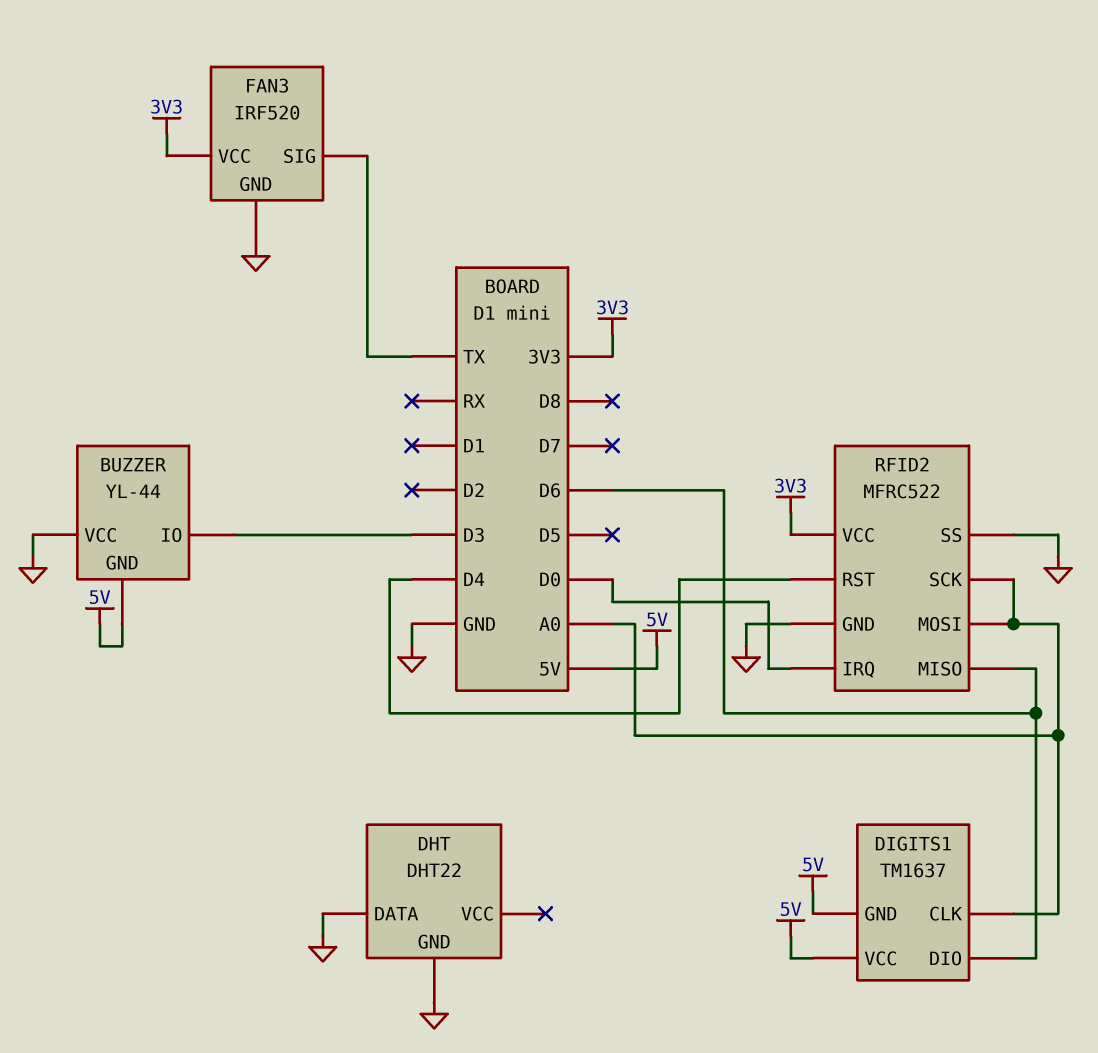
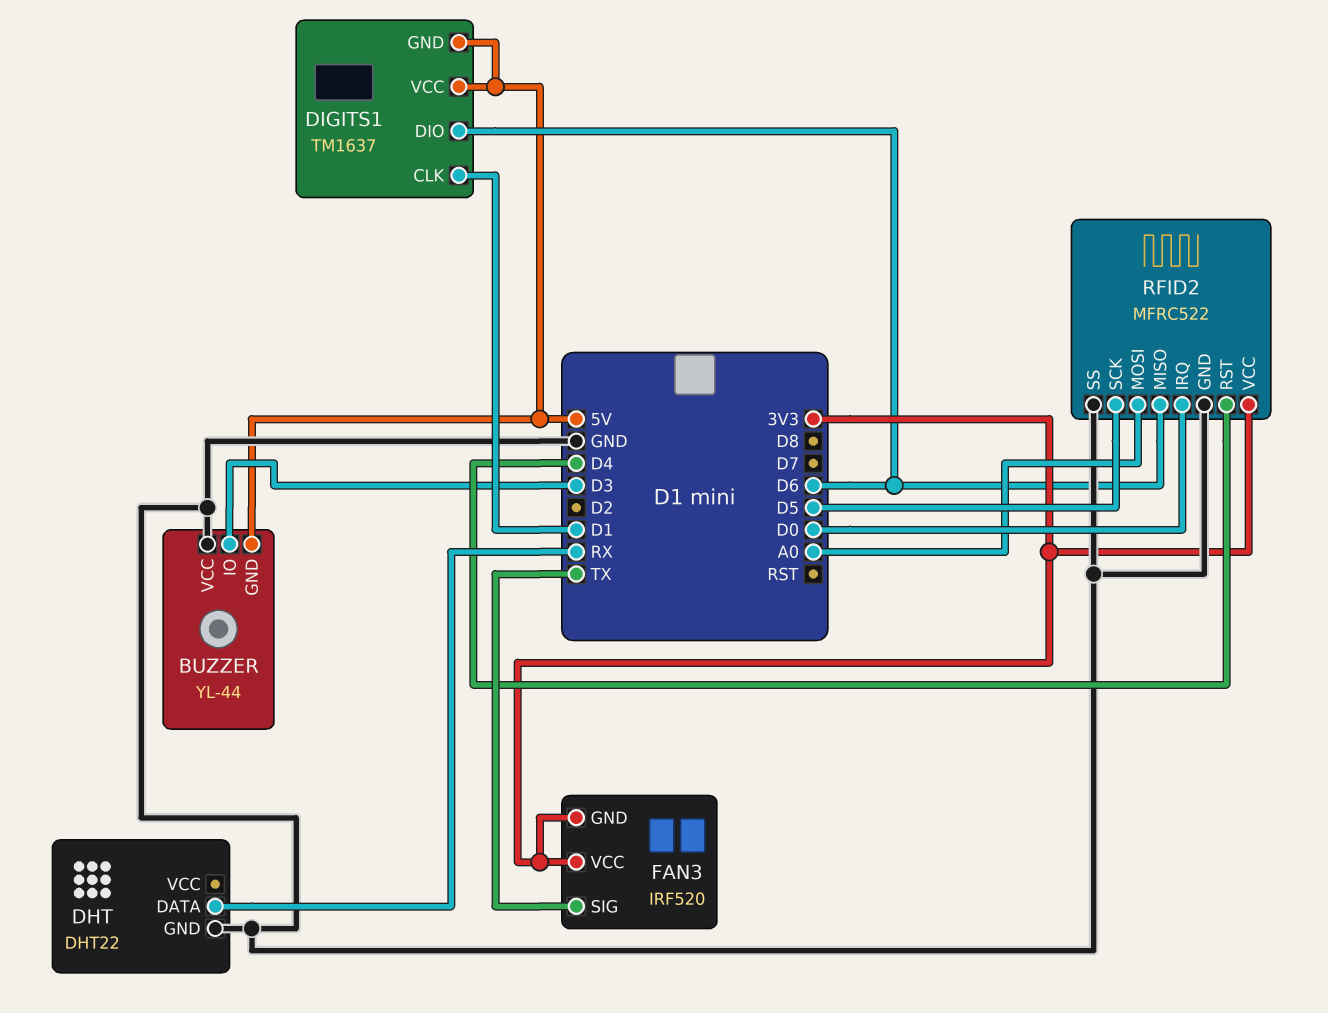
DHT pin DATA: GND -> RX
DIGITS1 pin CLK: A0 -> D1
FAN3 pin GND: GND -> 3V3
RFID2 pin SCK: A0 -> D5

